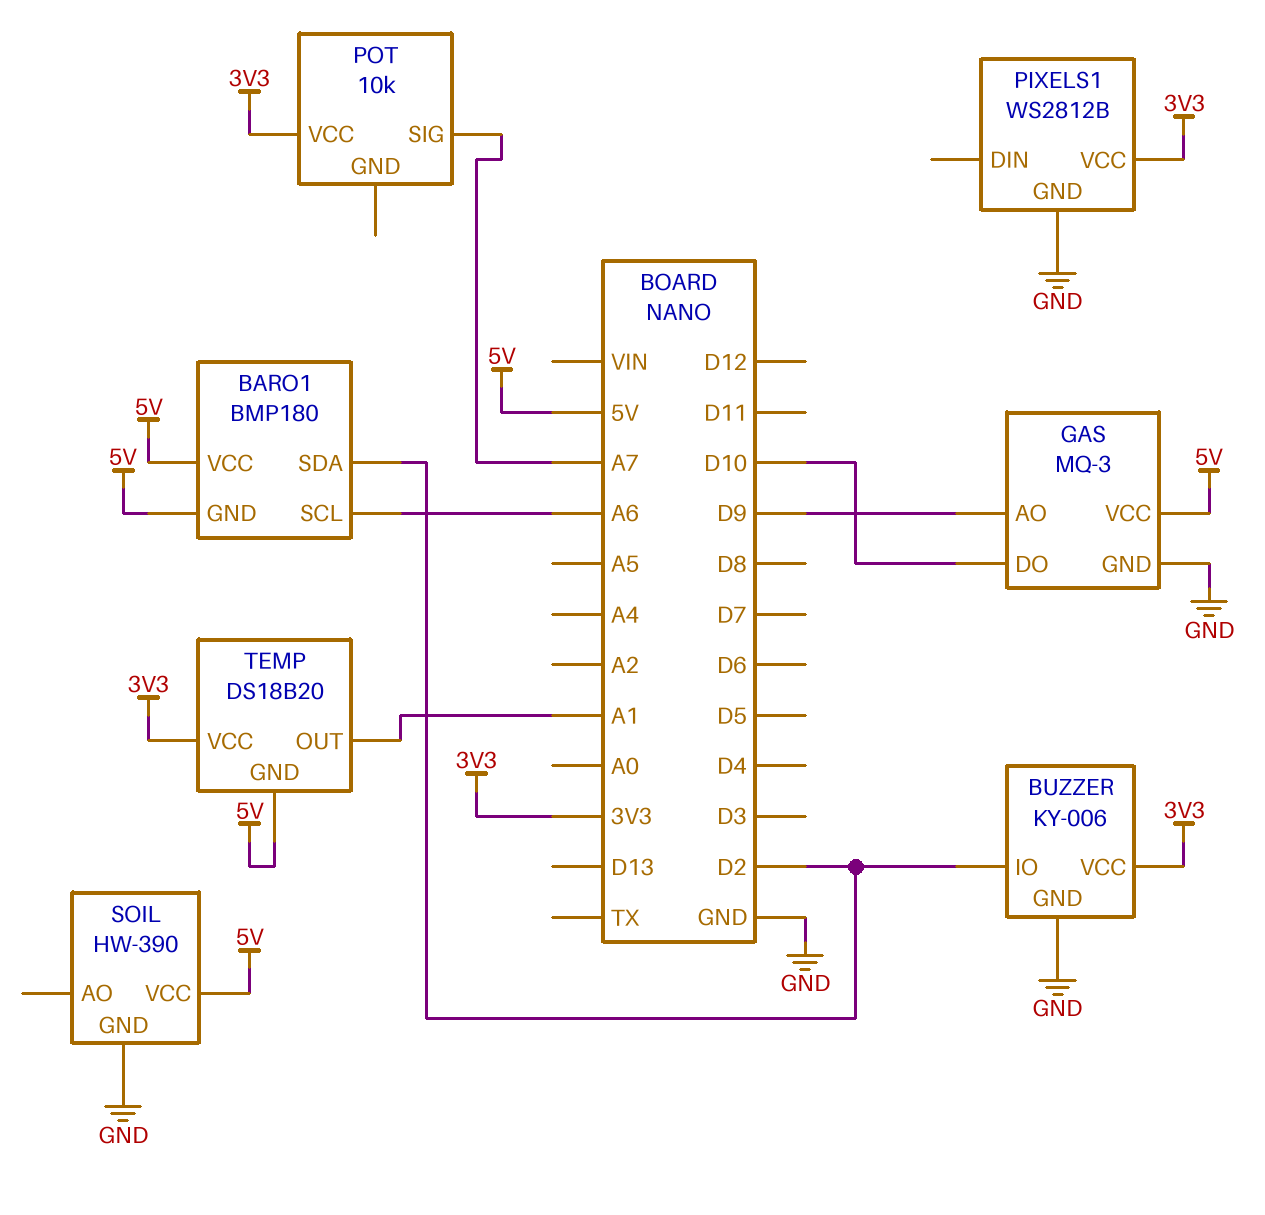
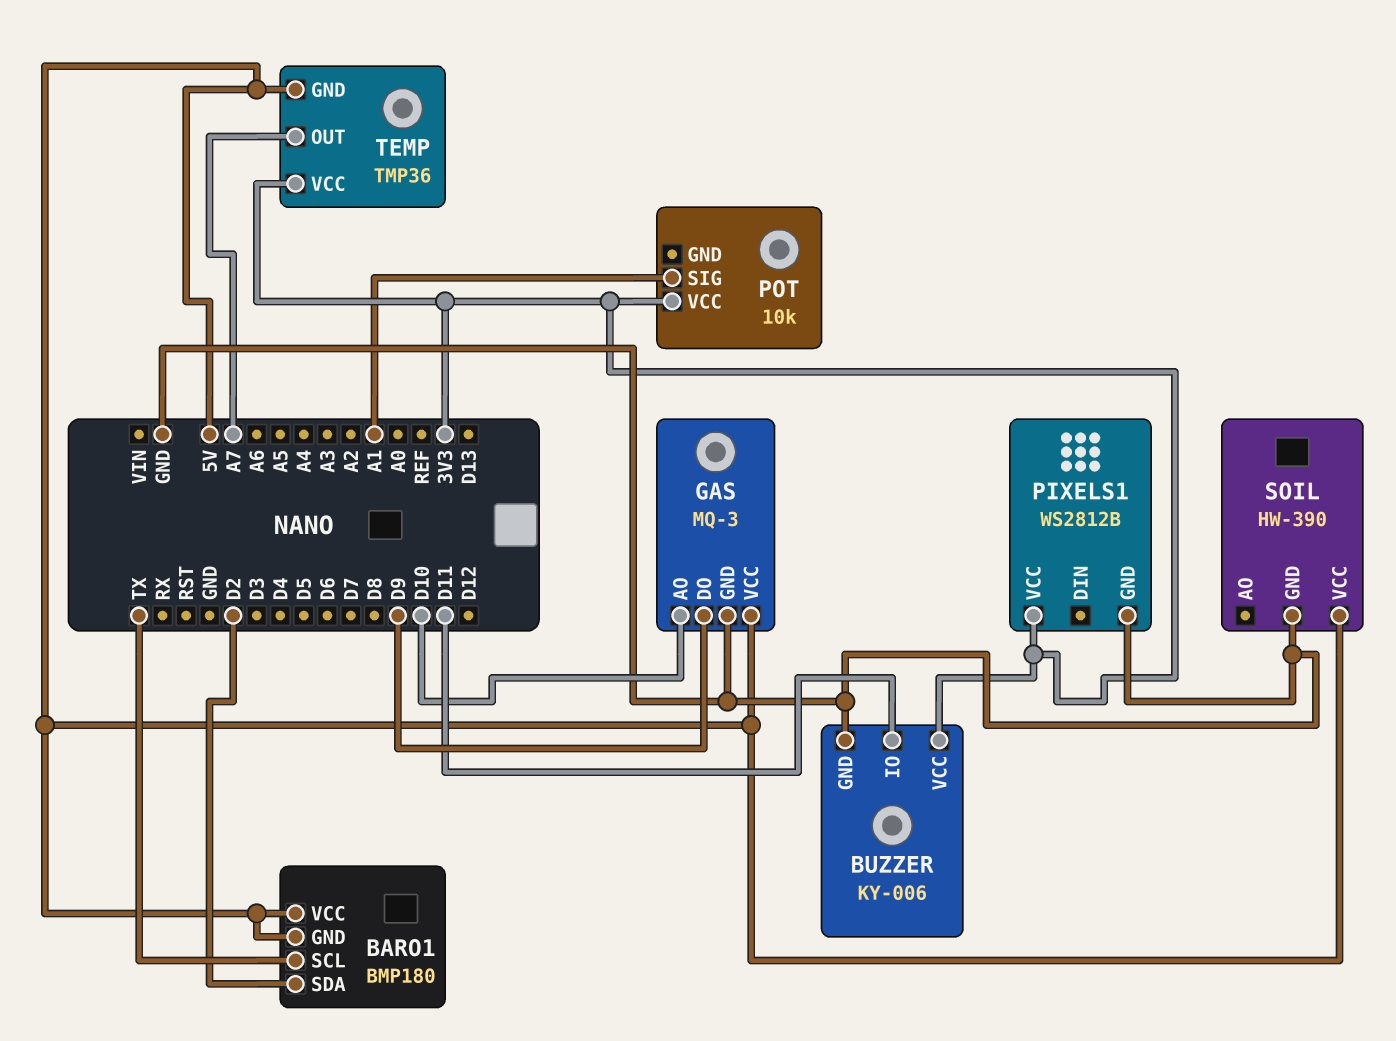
BARO1 pin SCL: A6 -> TX
BUZZER pin IO: D2 -> D11
GAS pin AO: D9 -> D10
GAS pin DO: D10 -> D9
POT pin SIG: A7 -> A1
TEMP: DS18B20 -> TMP36
TEMP pin OUT: A1 -> A7

